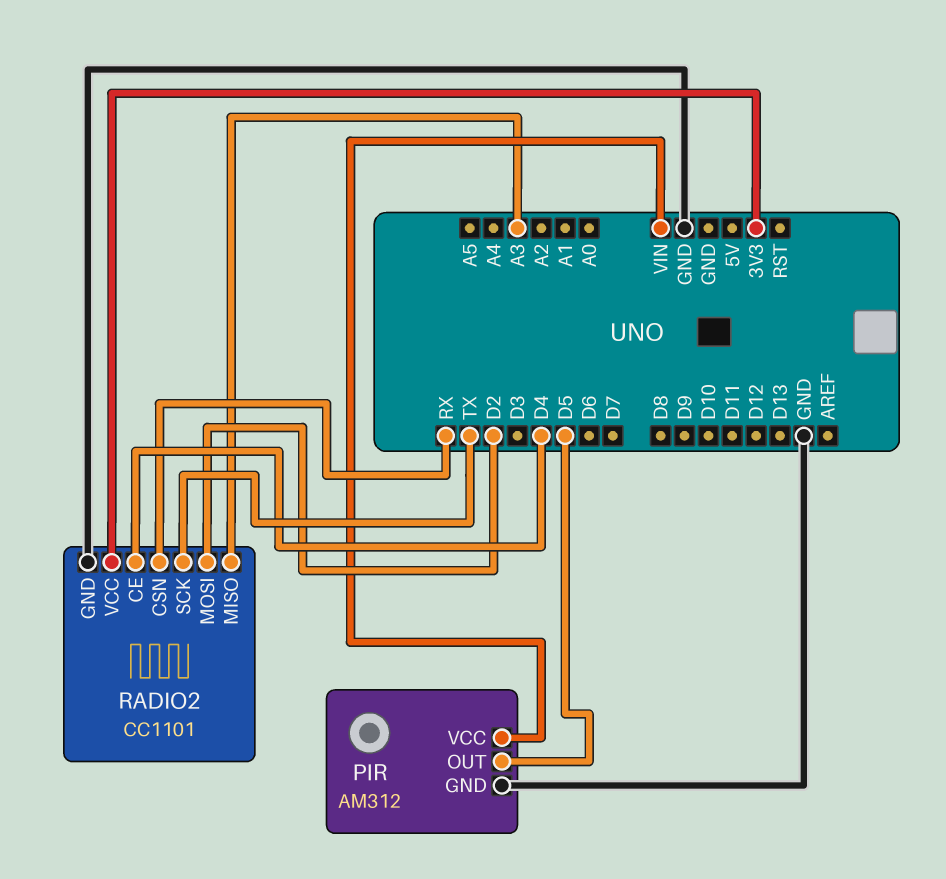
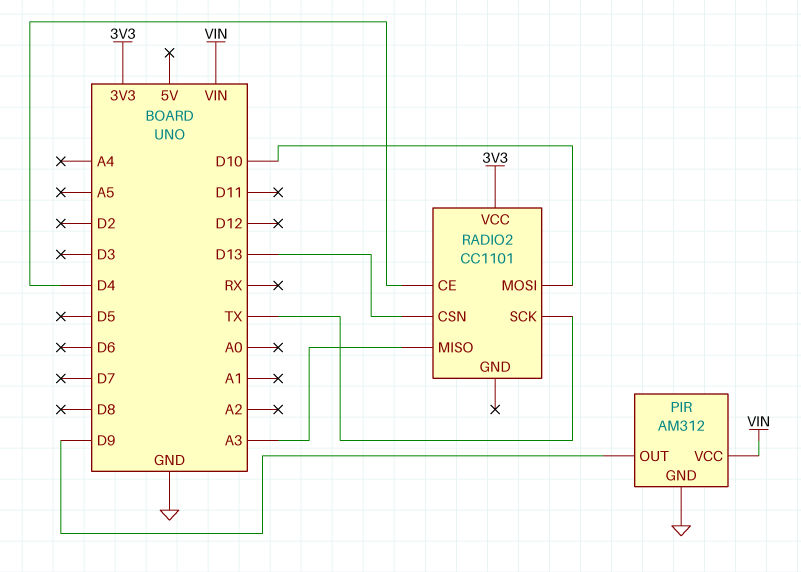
PIR pin OUT: D5 -> D9
RADIO2 pin CSN: RX -> D13
RADIO2 pin GND: GND -> none
RADIO2 pin MOSI: D2 -> D10

